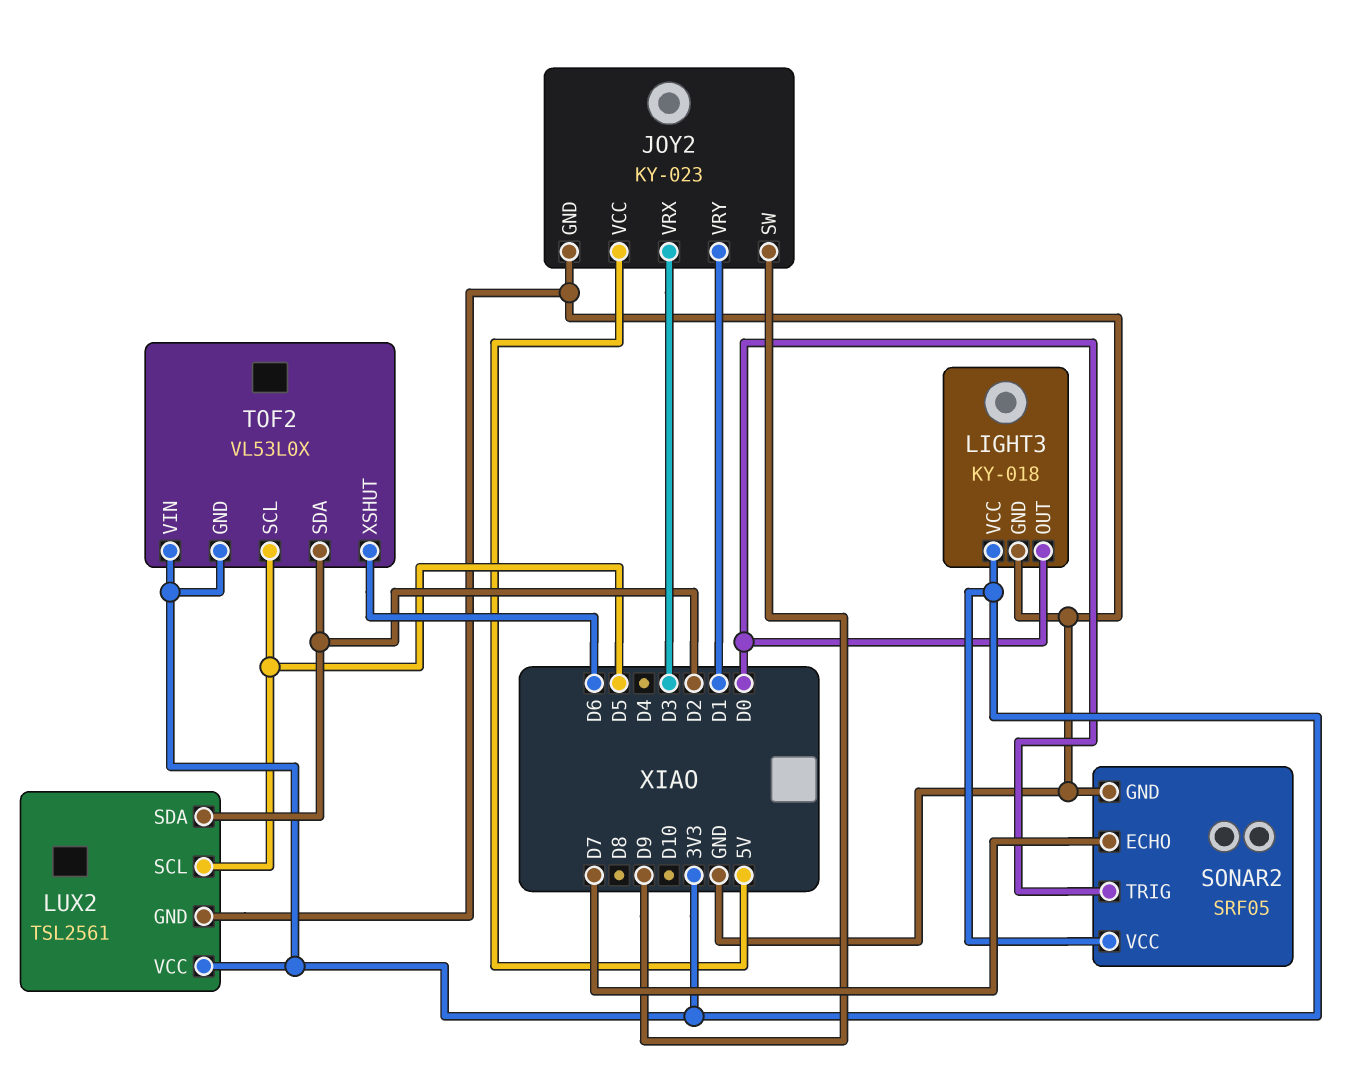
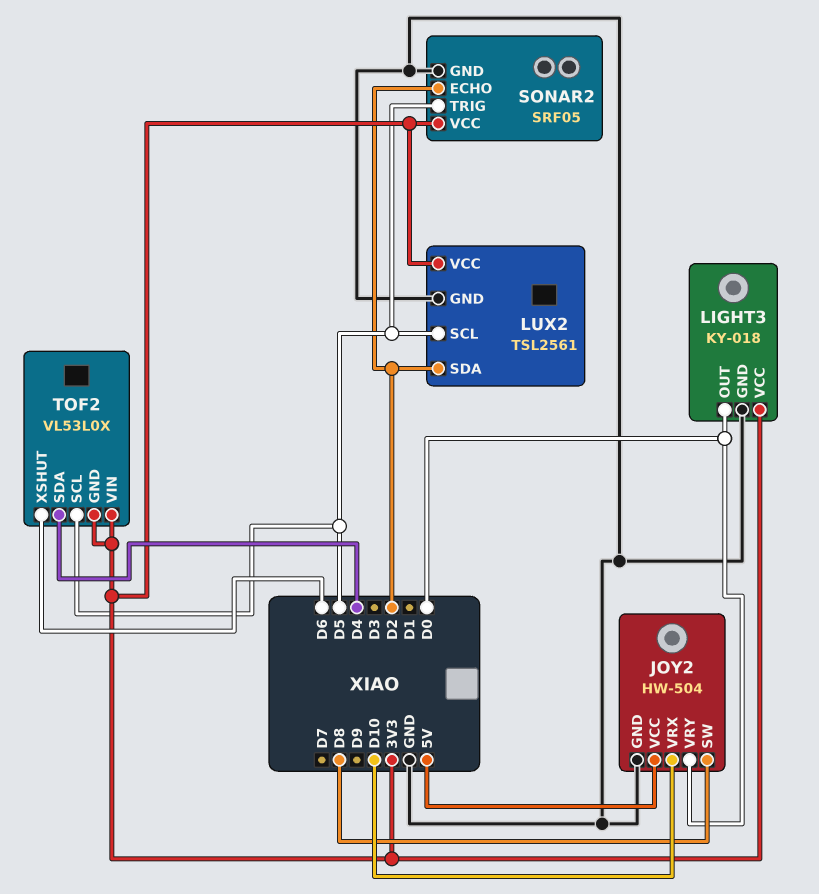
JOY2: KY-023 -> HW-504
JOY2 pin SW: D9 -> D8
JOY2 pin VRX: D3 -> D10
JOY2 pin VRY: D1 -> D0
SONAR2 pin ECHO: D7 -> D2
SONAR2 pin TRIG: D0 -> D5
TOF2 pin SDA: D2 -> D4

